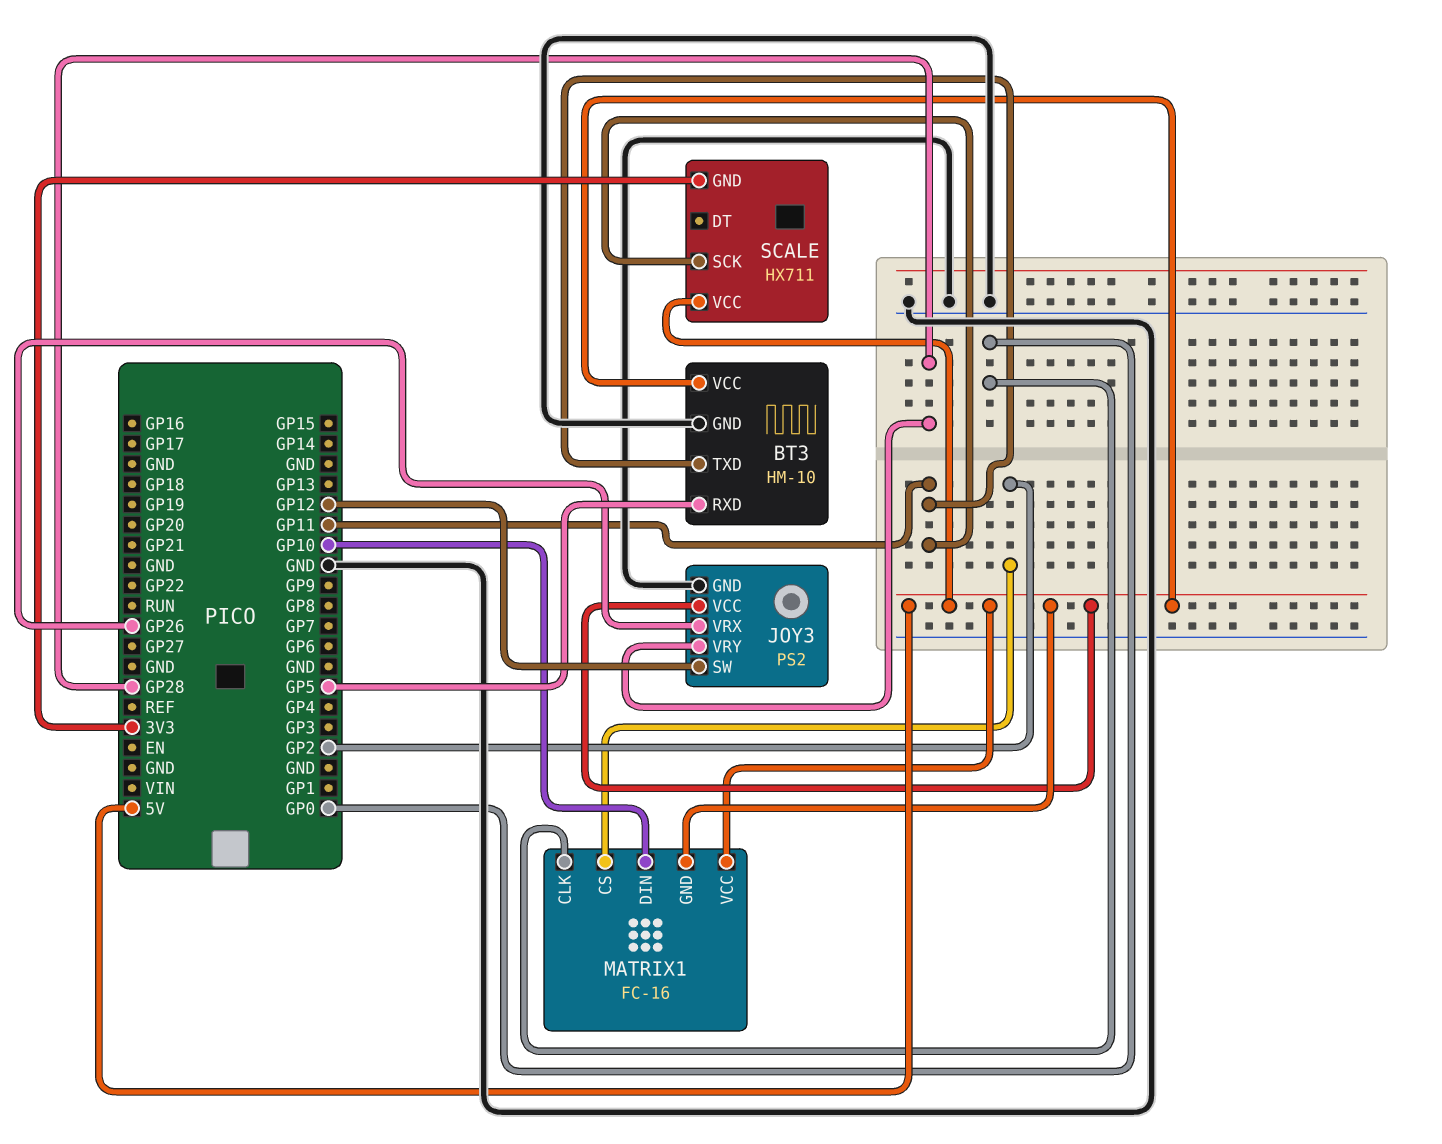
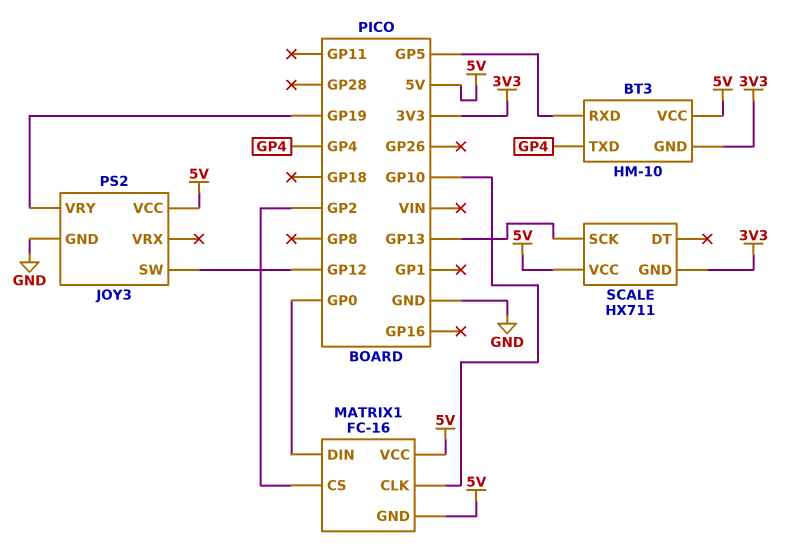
BT3 pin GND: GND -> 3V3
BT3 pin TXD: GP11 -> GP4
JOY3 pin VRX: GP26 -> none
JOY3 pin VRY: GP28 -> GP19
MATRIX1 pin CLK: GP0 -> GP10
MATRIX1 pin DIN: GP10 -> GP0
SCALE pin SCK: GP11 -> GP13

